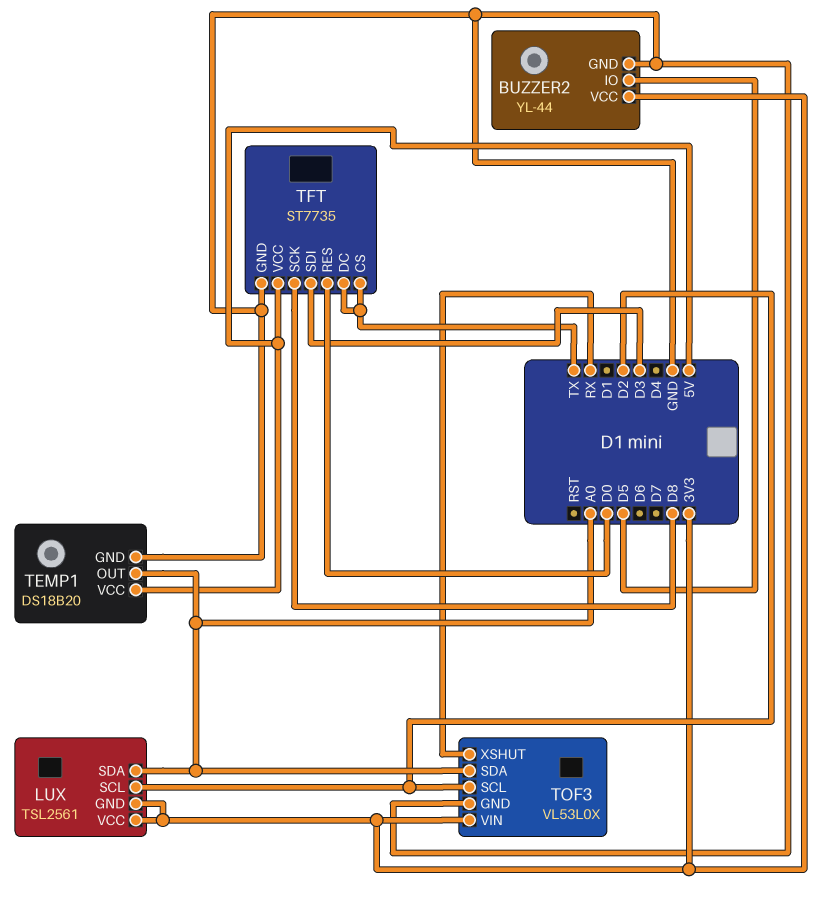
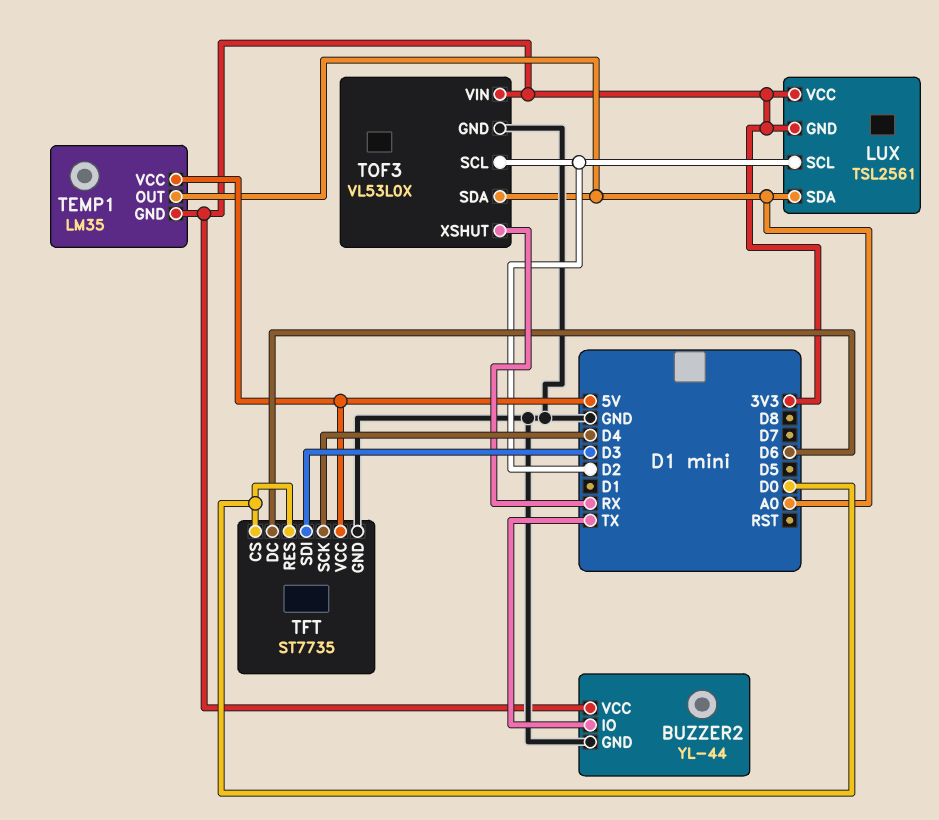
BUZZER2 pin IO: D5 -> TX
TEMP1: DS18B20 -> LM35
TEMP1 pin GND: GND -> 3V3
TFT pin CS: TX -> D0
TFT pin DC: TX -> D6
TFT pin SCK: D8 -> D4

